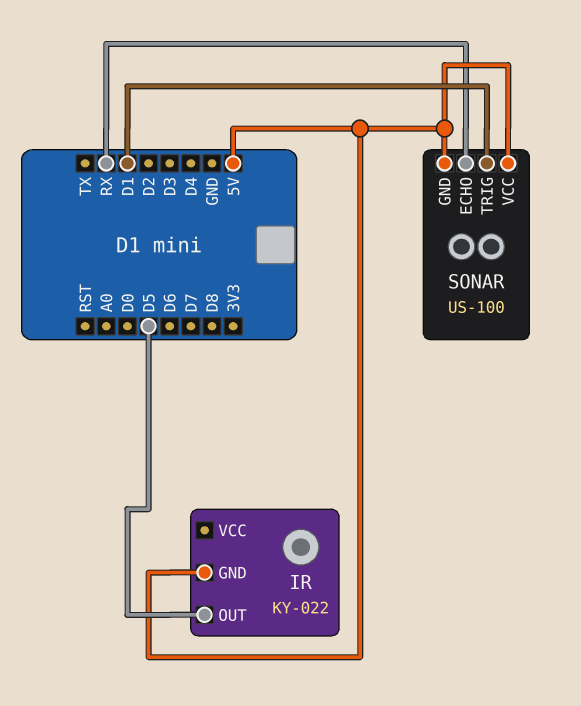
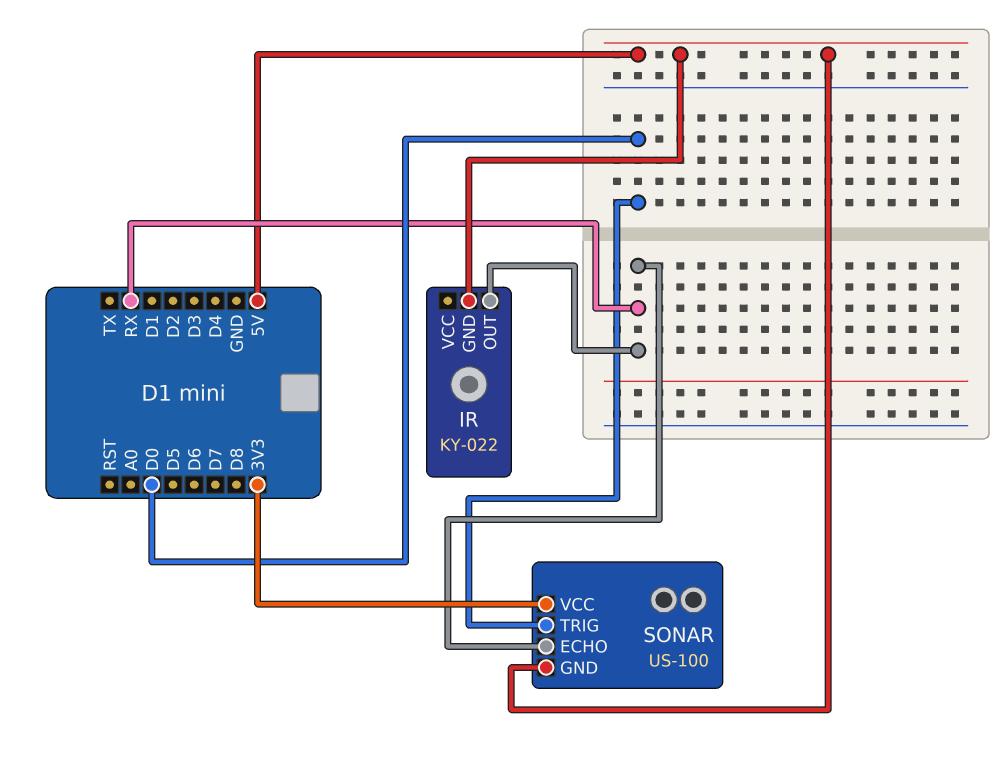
IR pin OUT: D5 -> RX
SONAR pin TRIG: D1 -> D0
SONAR pin VCC: 5V -> 3V3

